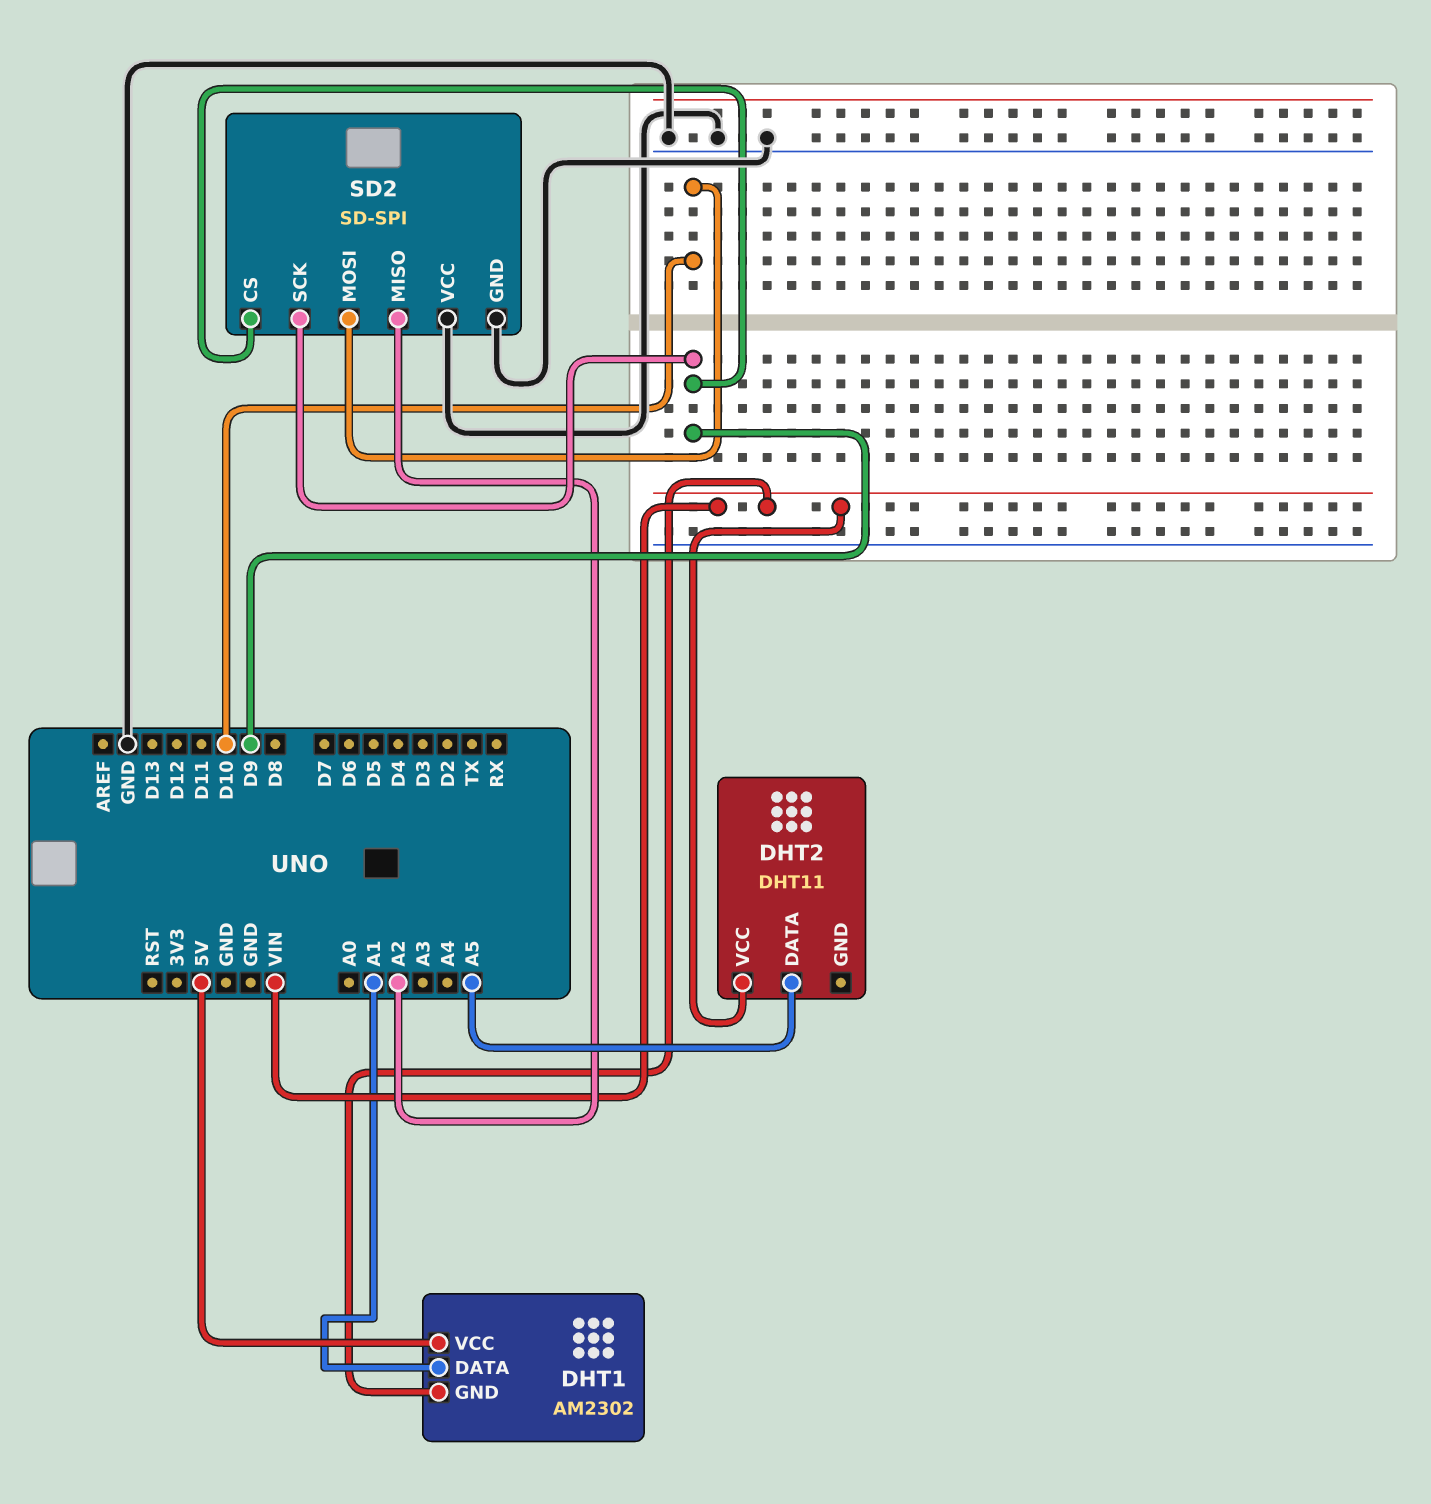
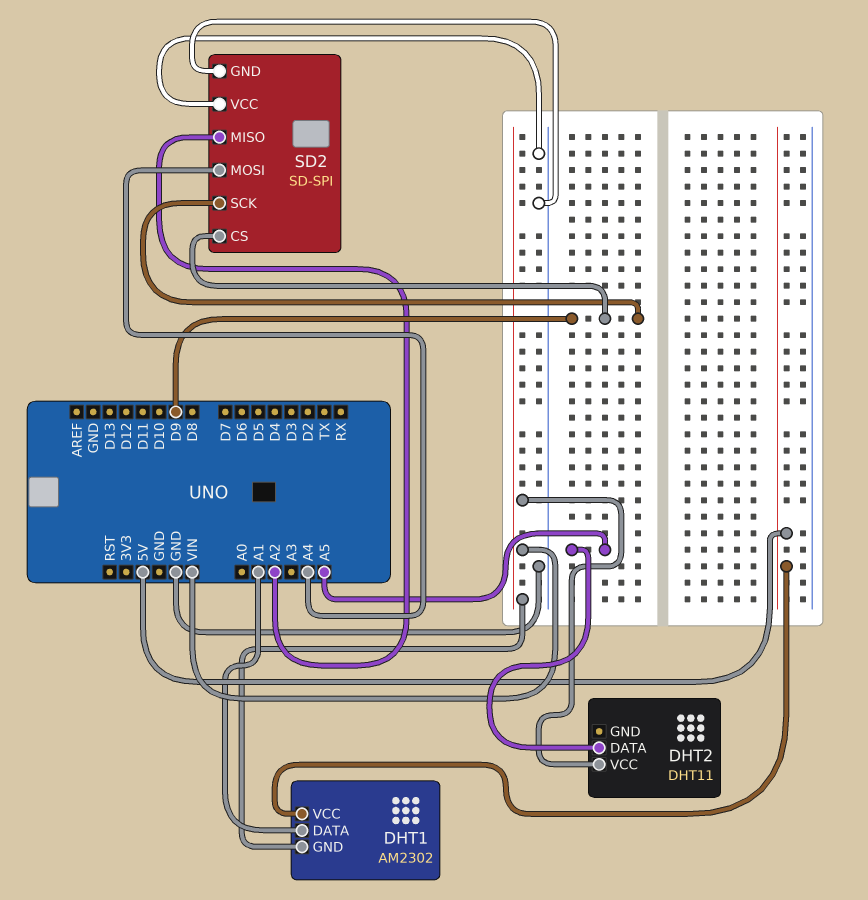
SD2 pin MOSI: D10 -> A4

